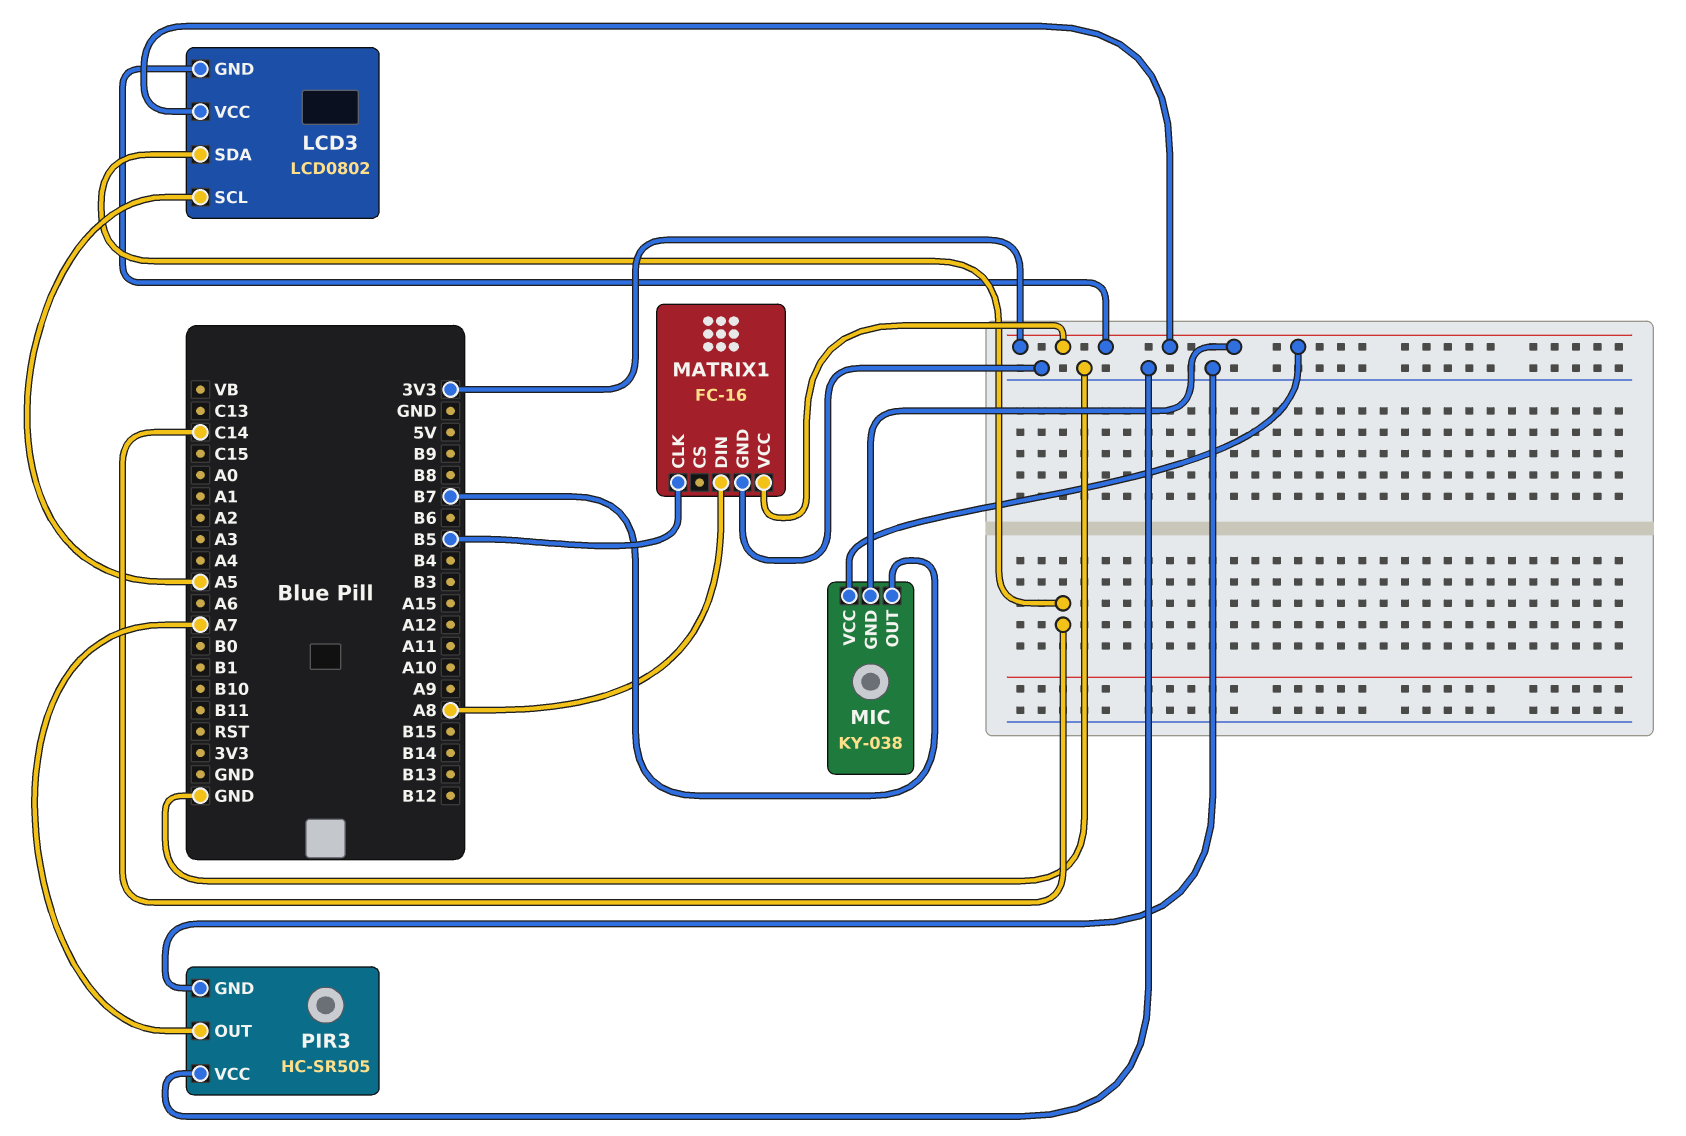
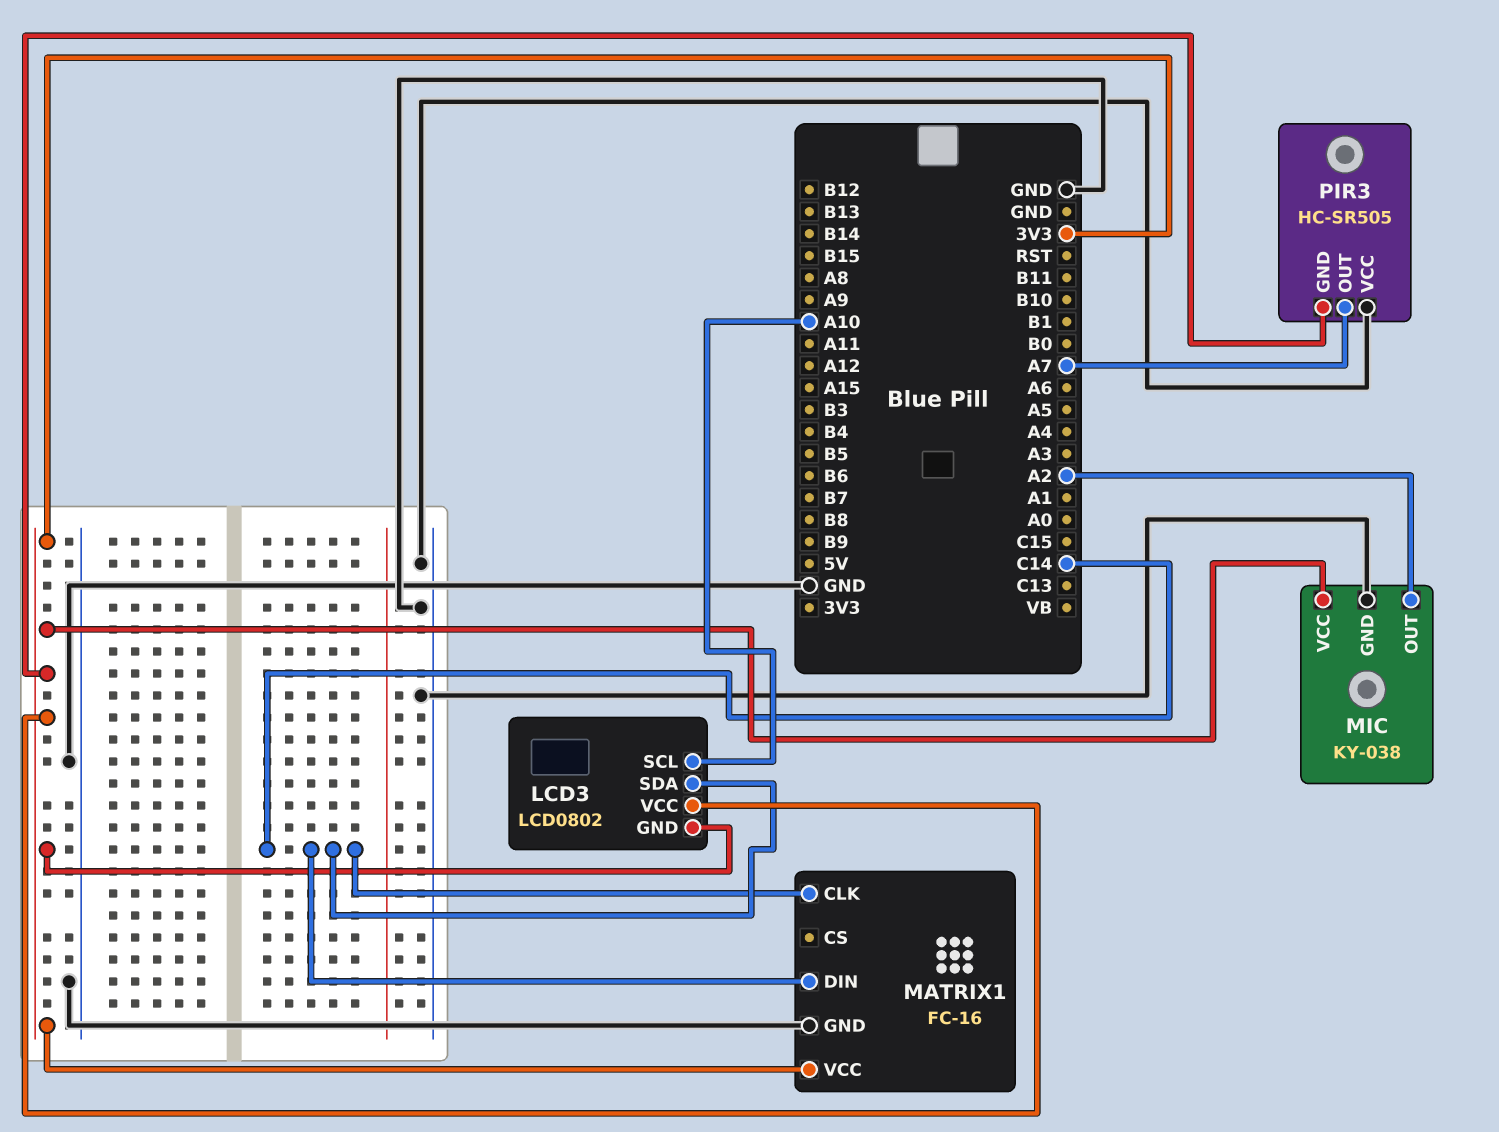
LCD3 pin SCL: A5 -> A10
MATRIX1 pin CLK: B5 -> C14
MATRIX1 pin DIN: A8 -> C14
MIC pin GND: 3V3 -> GND
MIC pin OUT: B7 -> A2
PIR3 pin GND: GND -> 3V3

